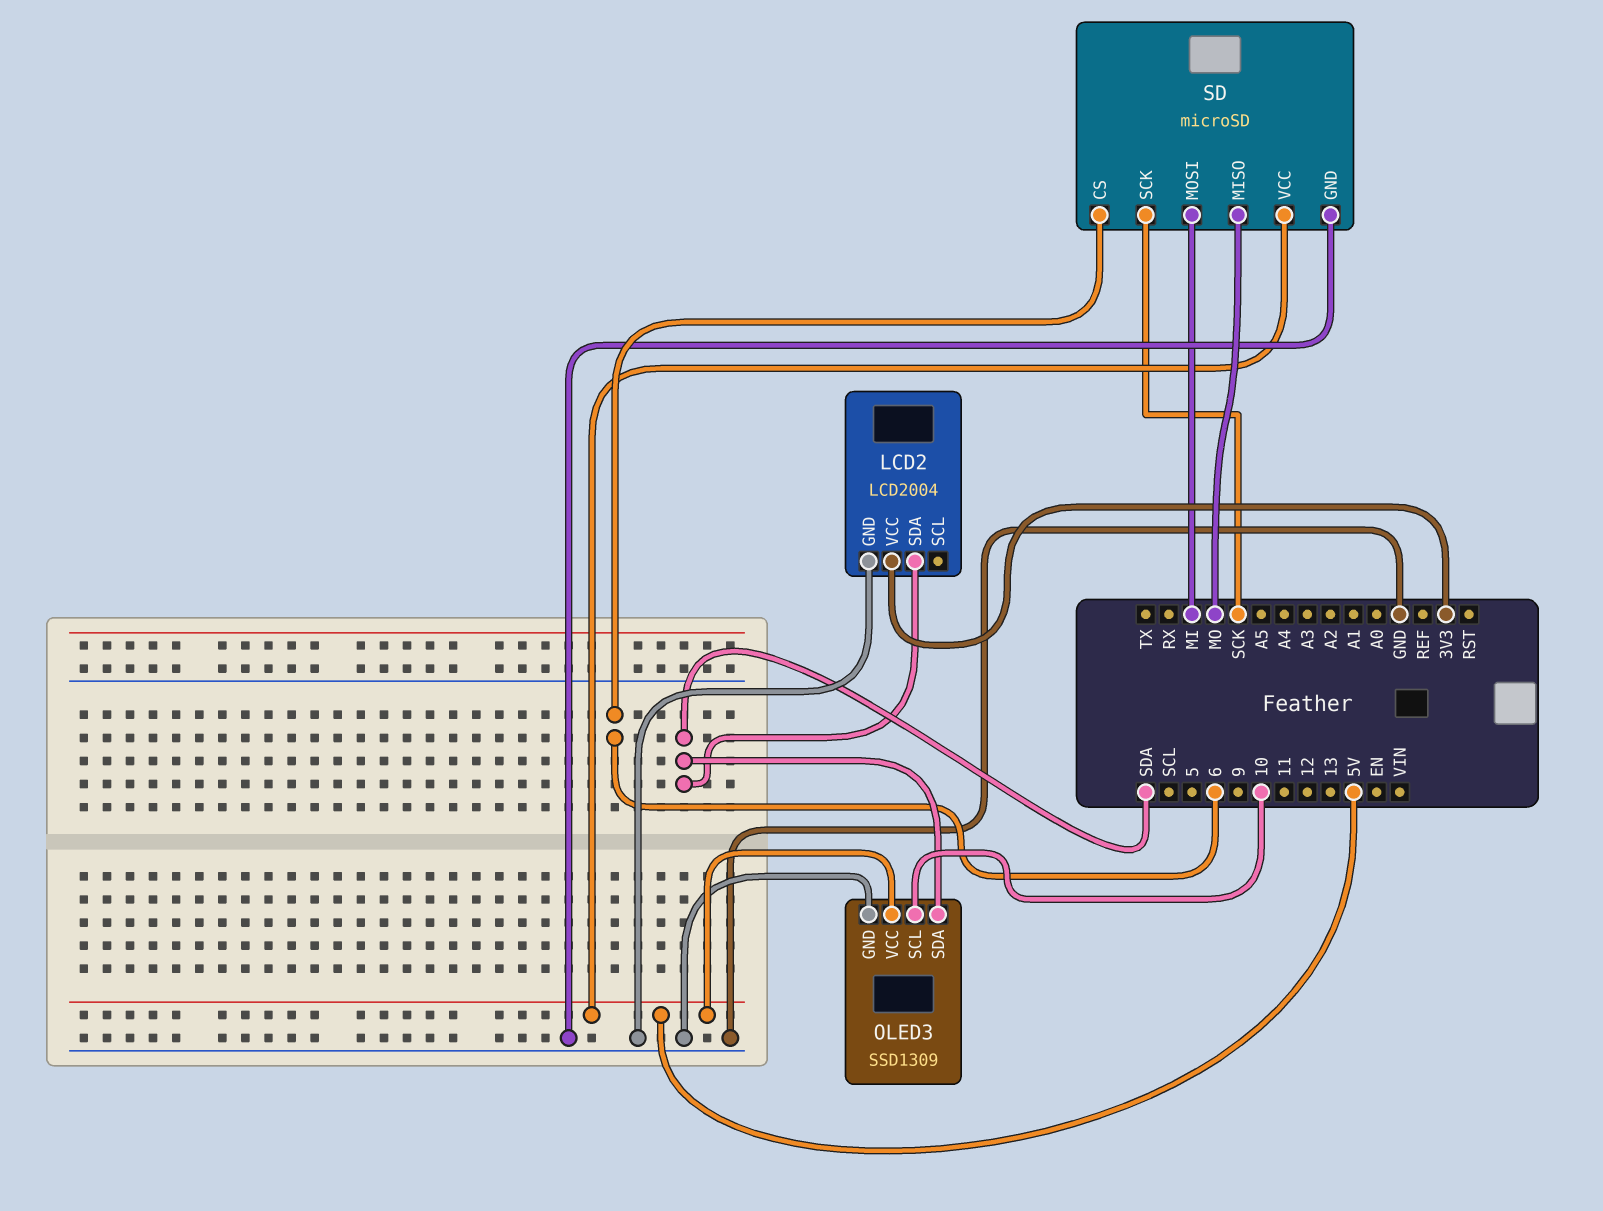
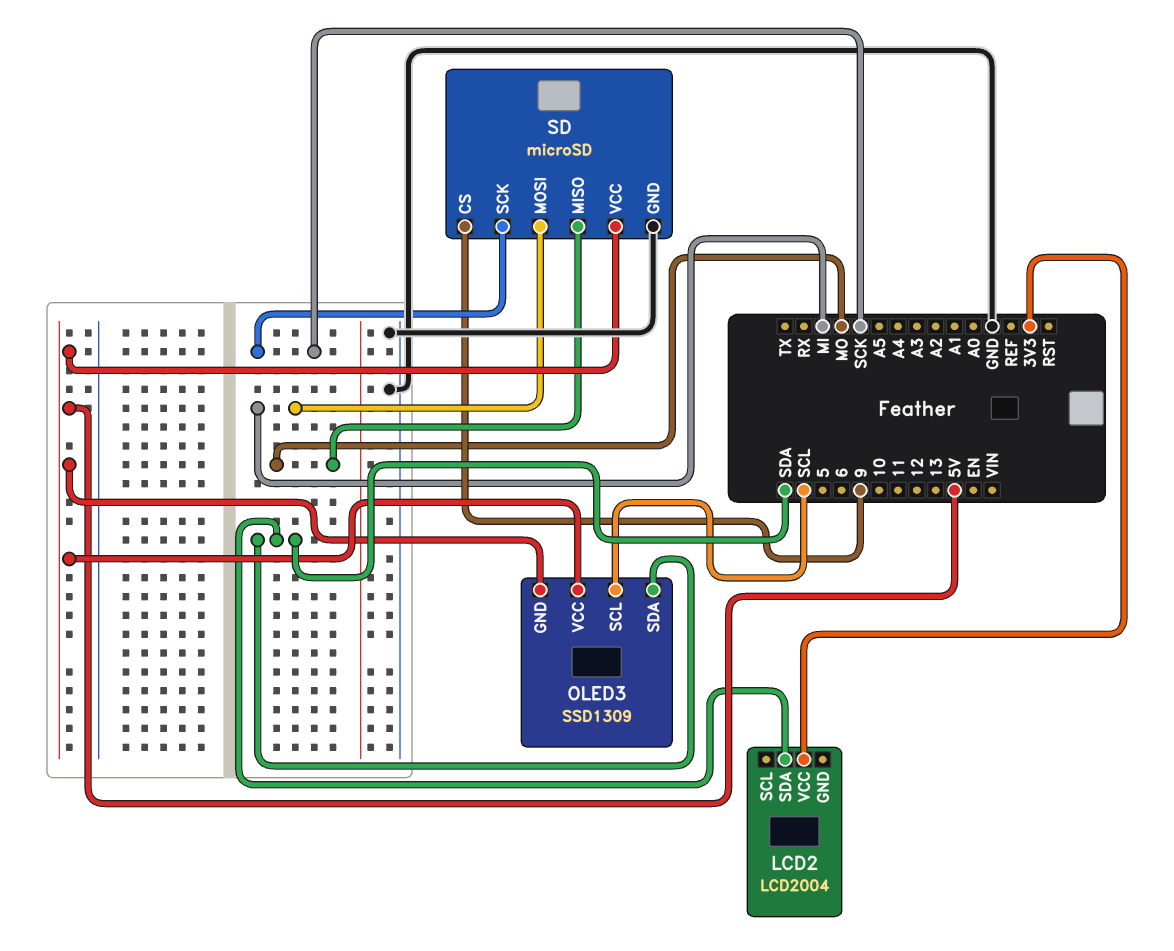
LCD2 pin GND: GND -> none
OLED3 pin GND: GND -> 5V
OLED3 pin SCL: 10 -> SCL
SD pin CS: 6 -> 9

